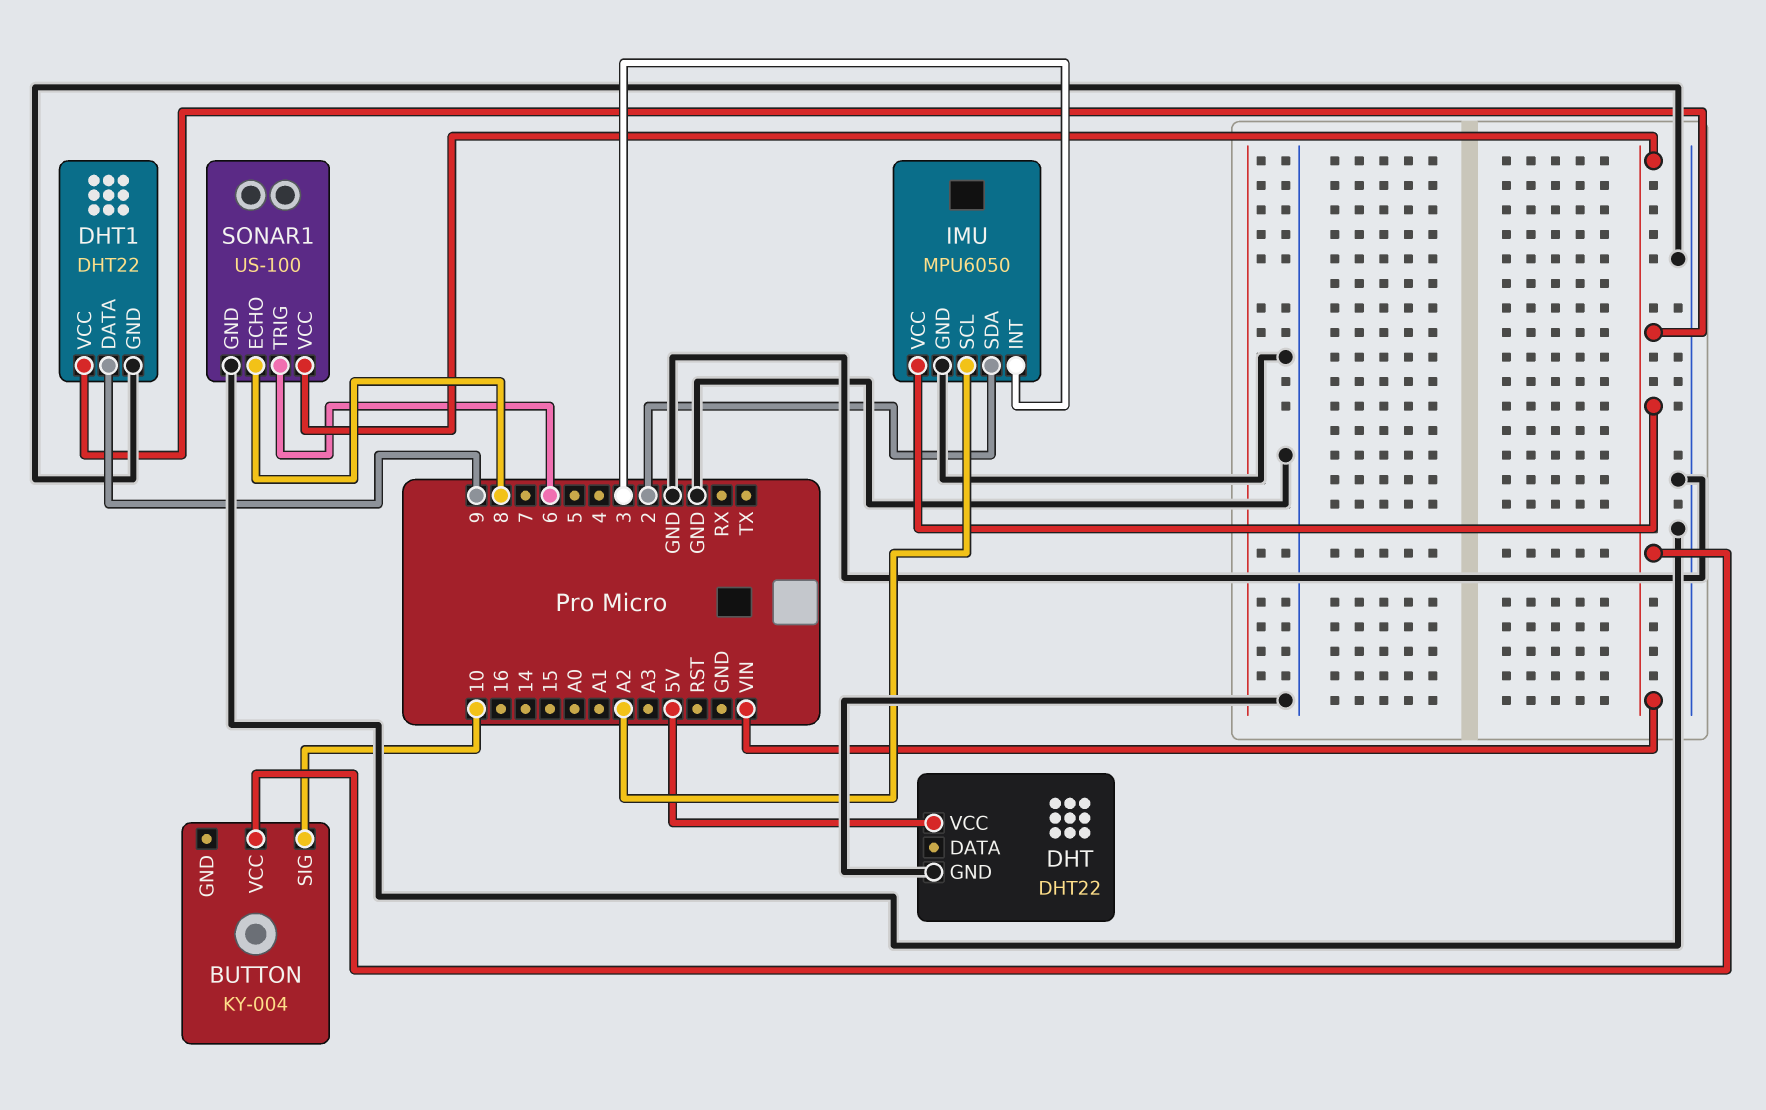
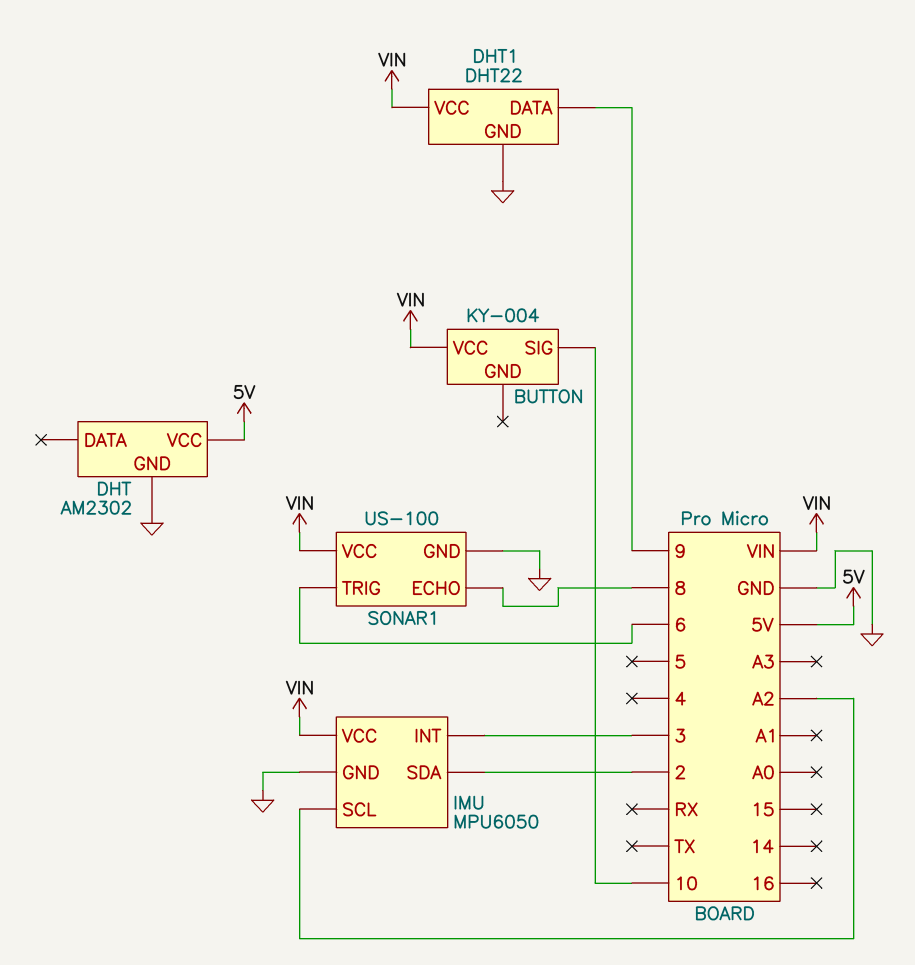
DHT: DHT22 -> AM2302

